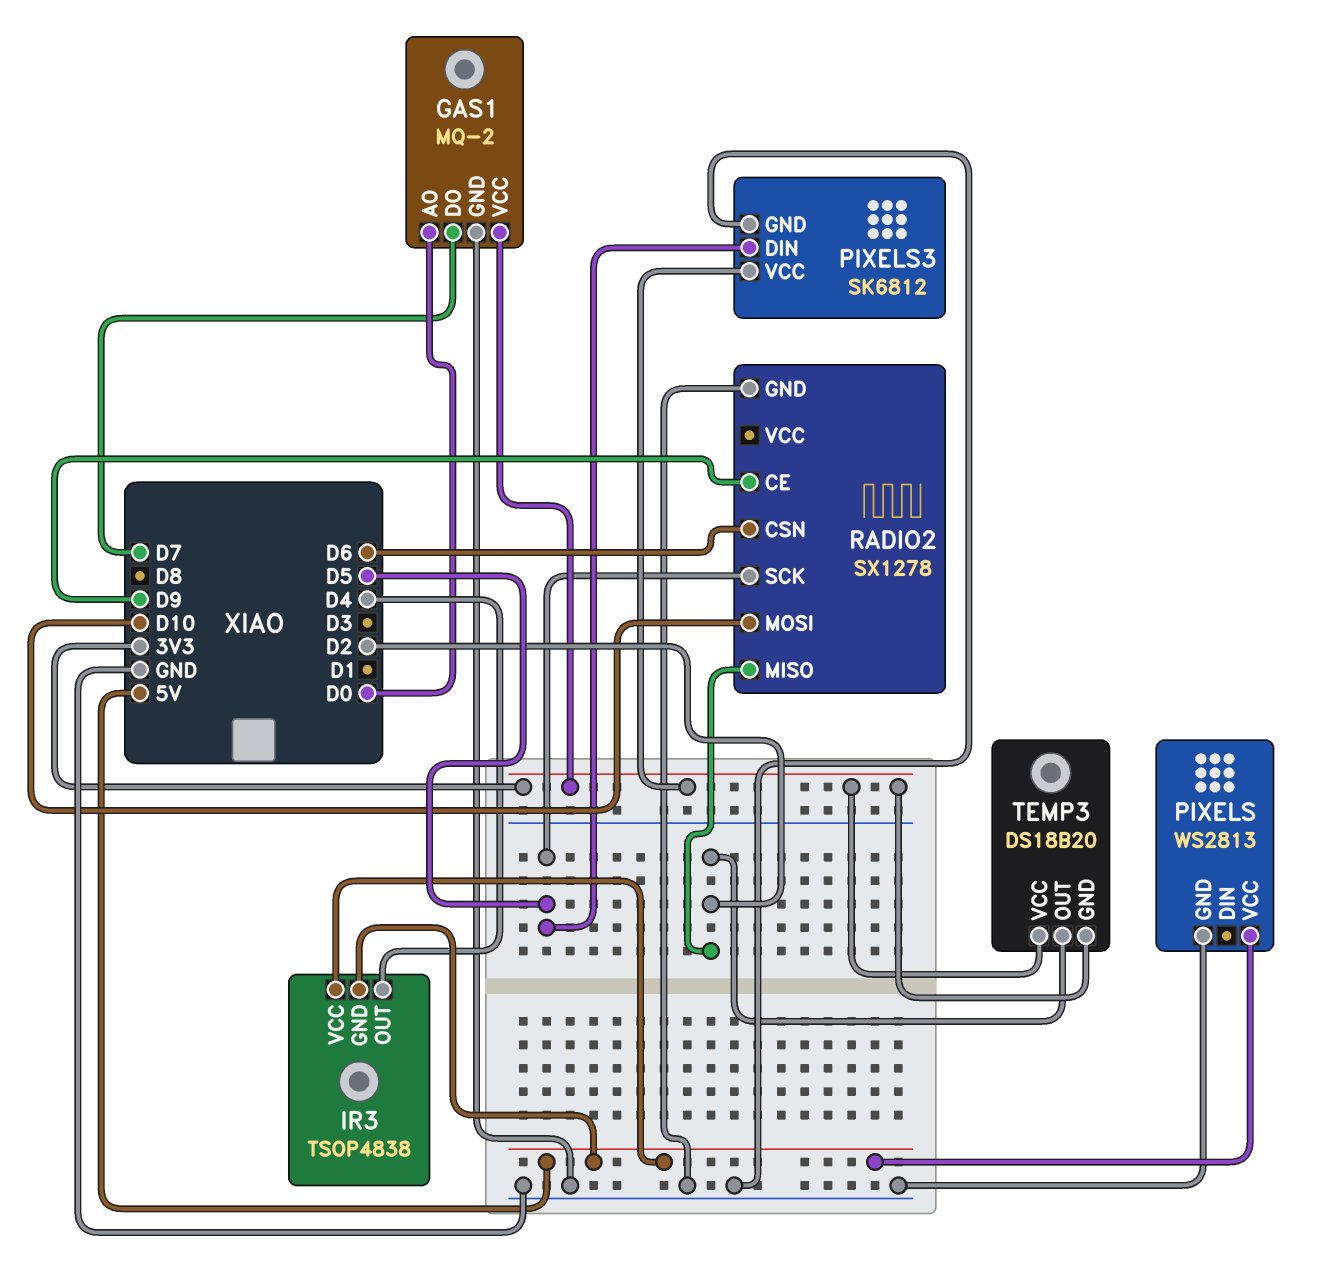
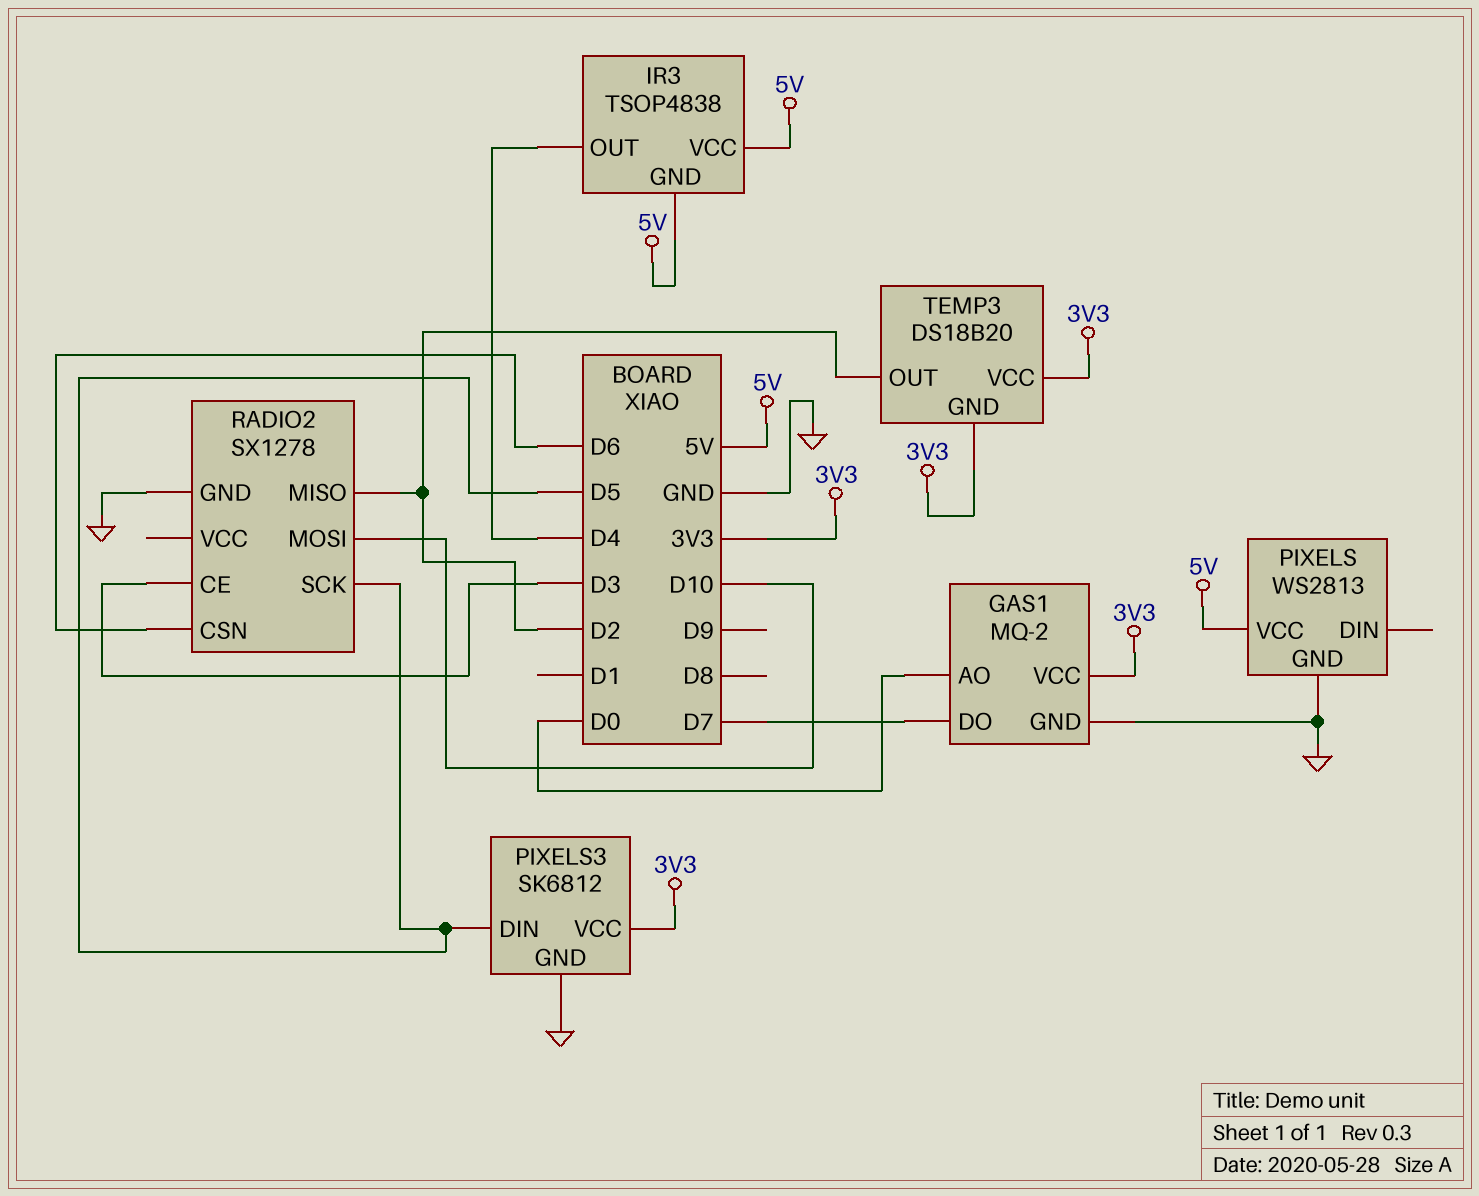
RADIO2 pin CE: D9 -> D3

